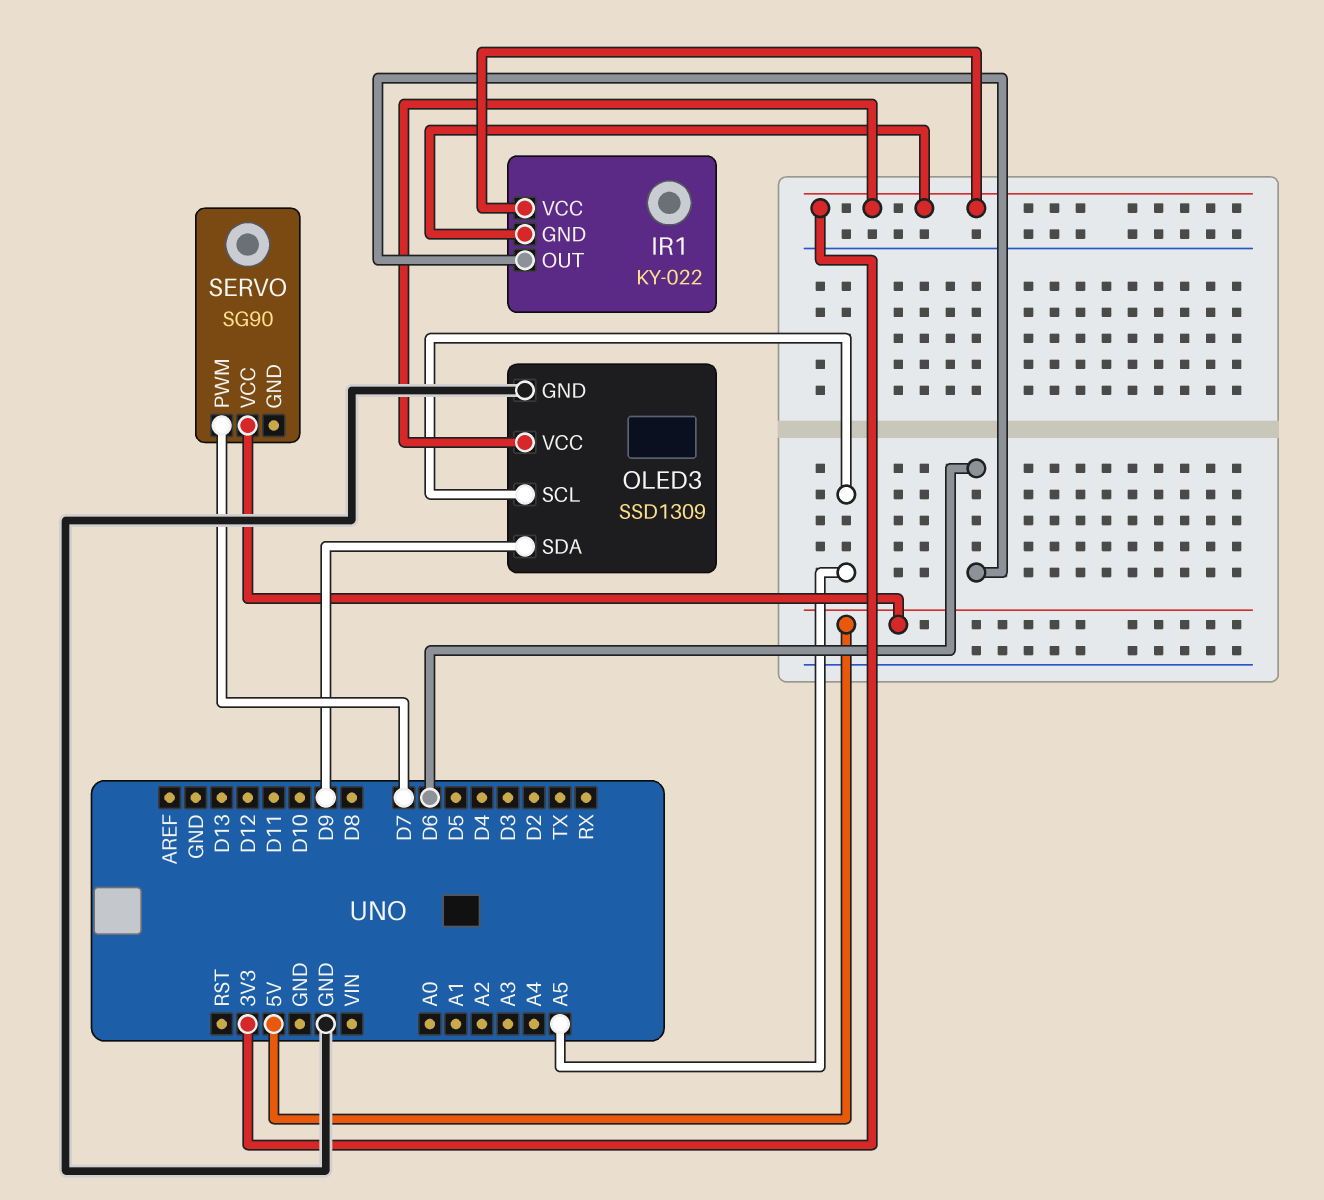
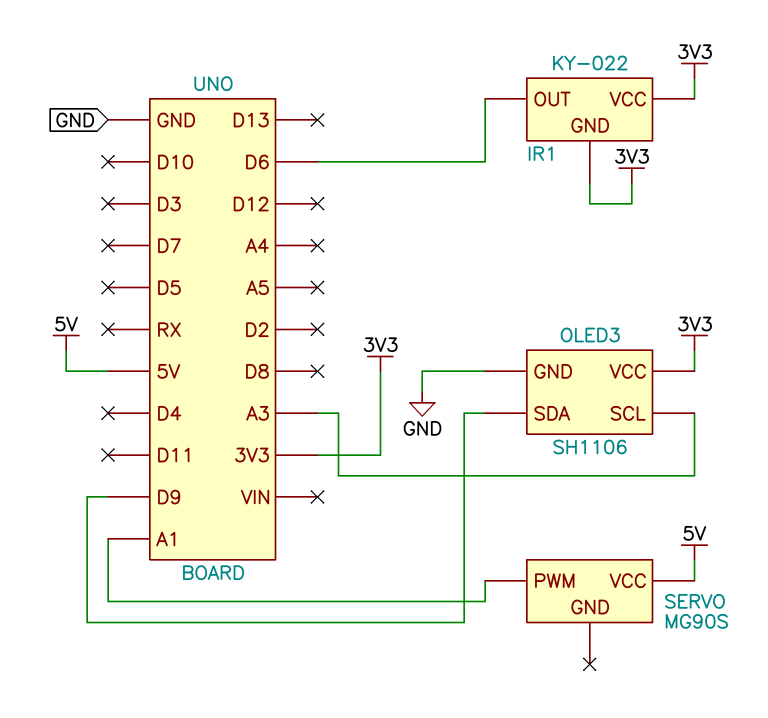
OLED3: SSD1309 -> SH1106
OLED3 pin SCL: A5 -> A3
SERVO: SG90 -> MG90S
SERVO pin PWM: D7 -> A1

